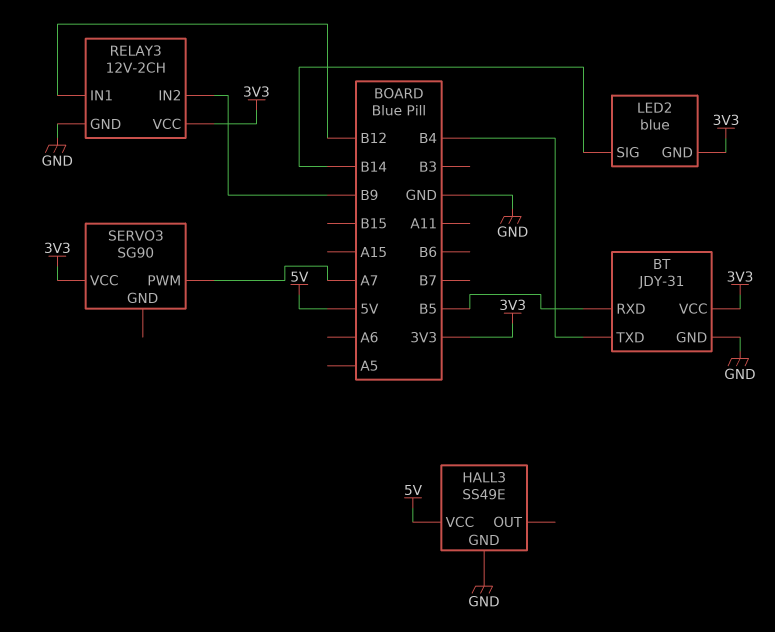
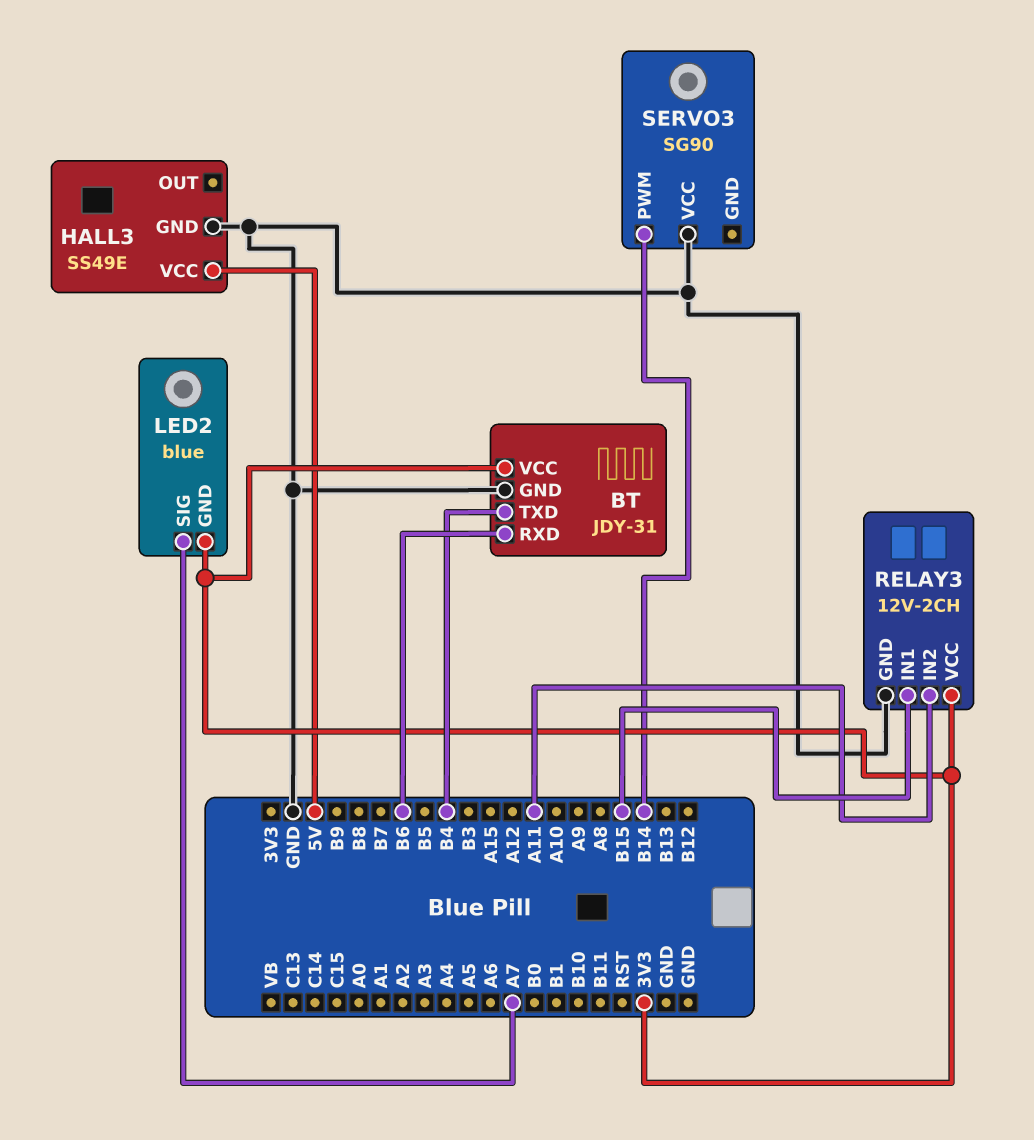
BT pin RXD: B5 -> B6
LED2 pin SIG: B14 -> A7
RELAY3 pin IN1: B12 -> B15
RELAY3 pin IN2: B9 -> A11
SERVO3 pin PWM: A7 -> B14
SERVO3 pin VCC: 3V3 -> GND

